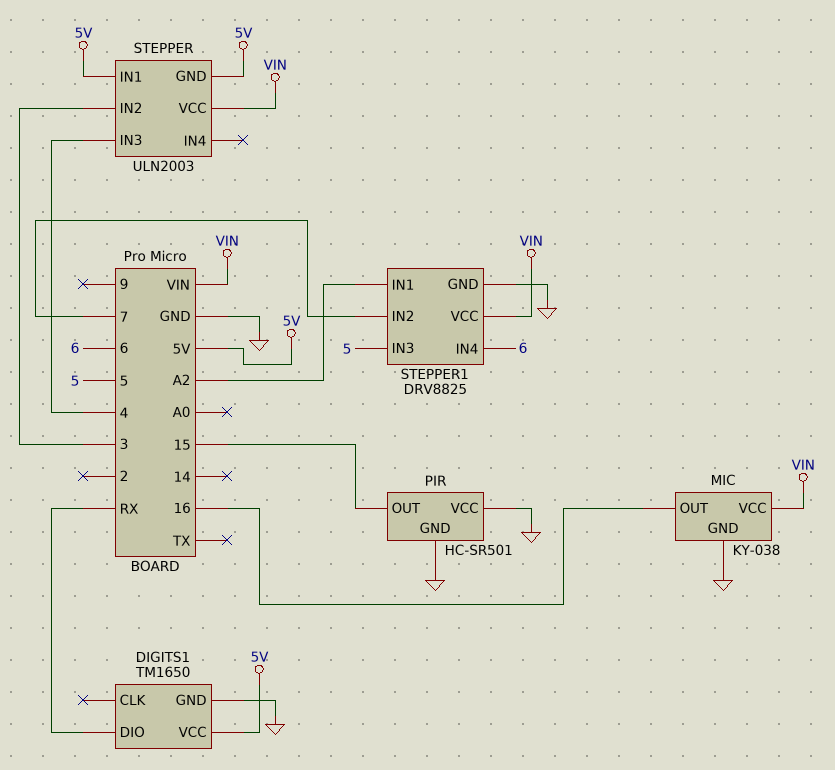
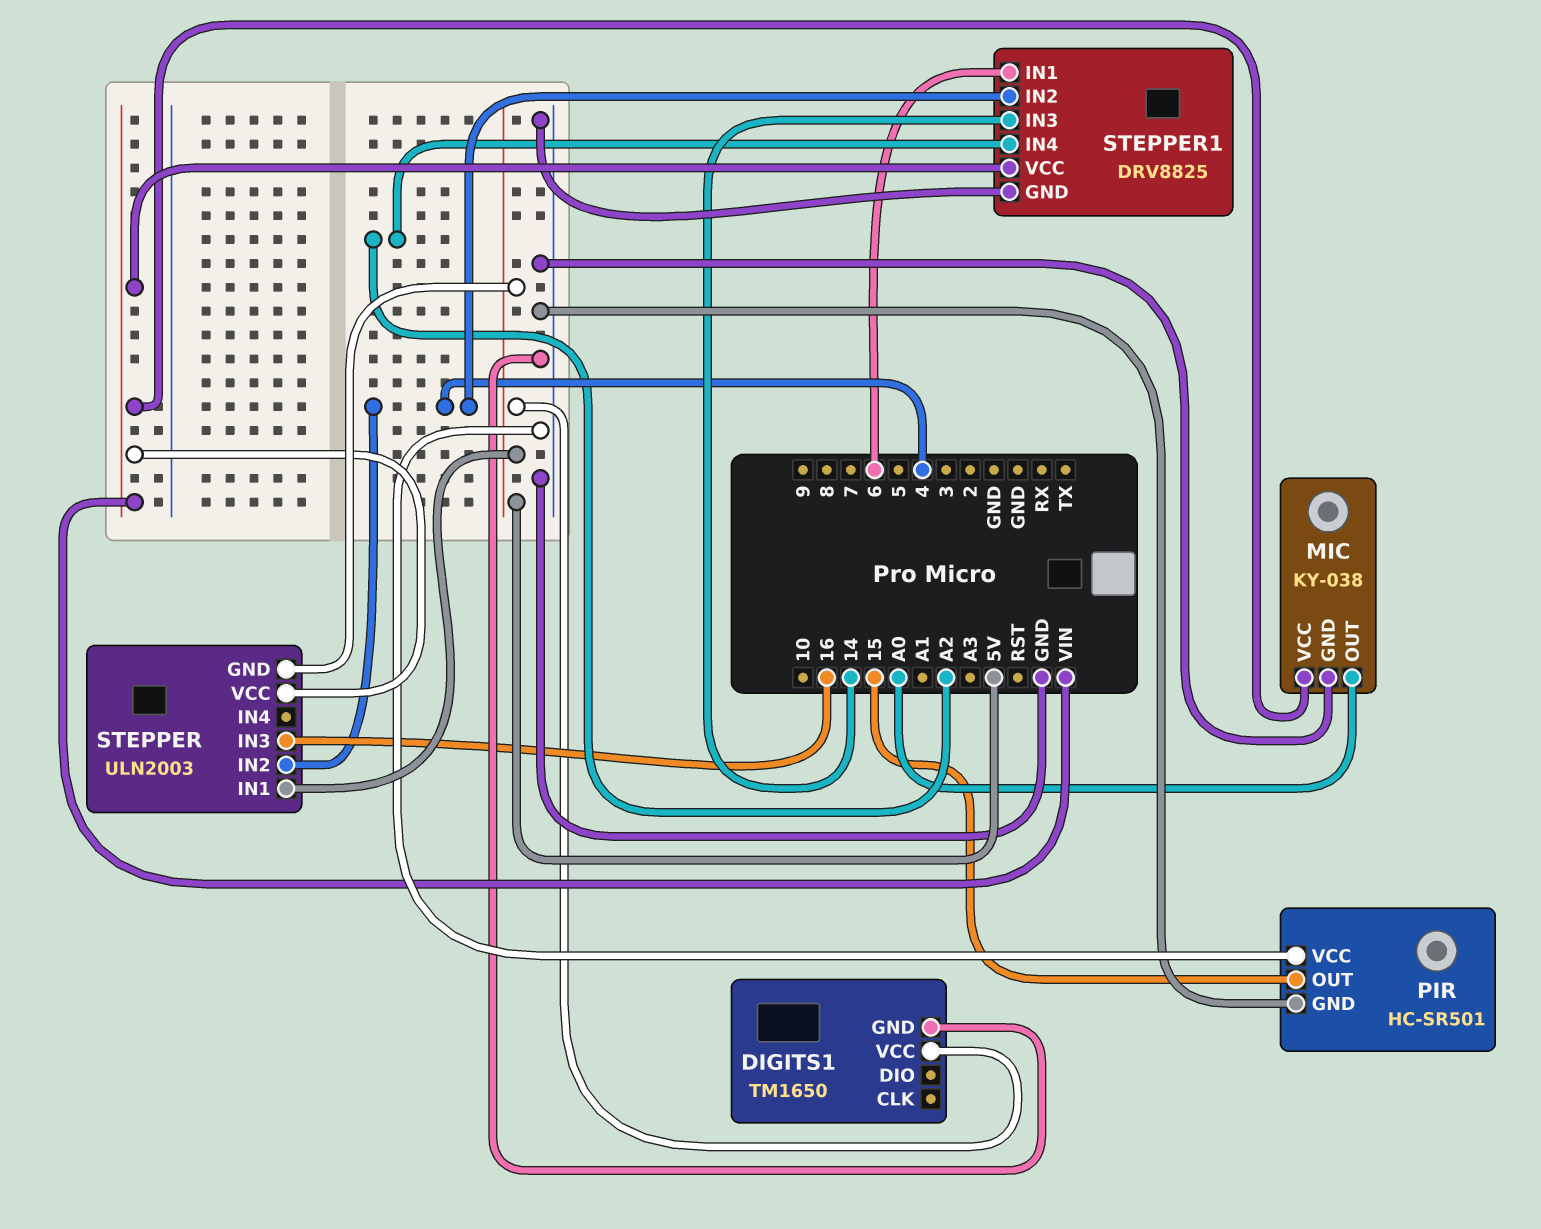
DIGITS1 pin DIO: RX -> none
MIC pin OUT: 16 -> A0
STEPPER pin IN2: 3 -> 4
STEPPER pin IN3: 4 -> 16
STEPPER1 pin IN1: A2 -> 6
STEPPER1 pin IN2: 7 -> 4
STEPPER1 pin IN3: 5 -> 14
STEPPER1 pin IN4: 6 -> A2

